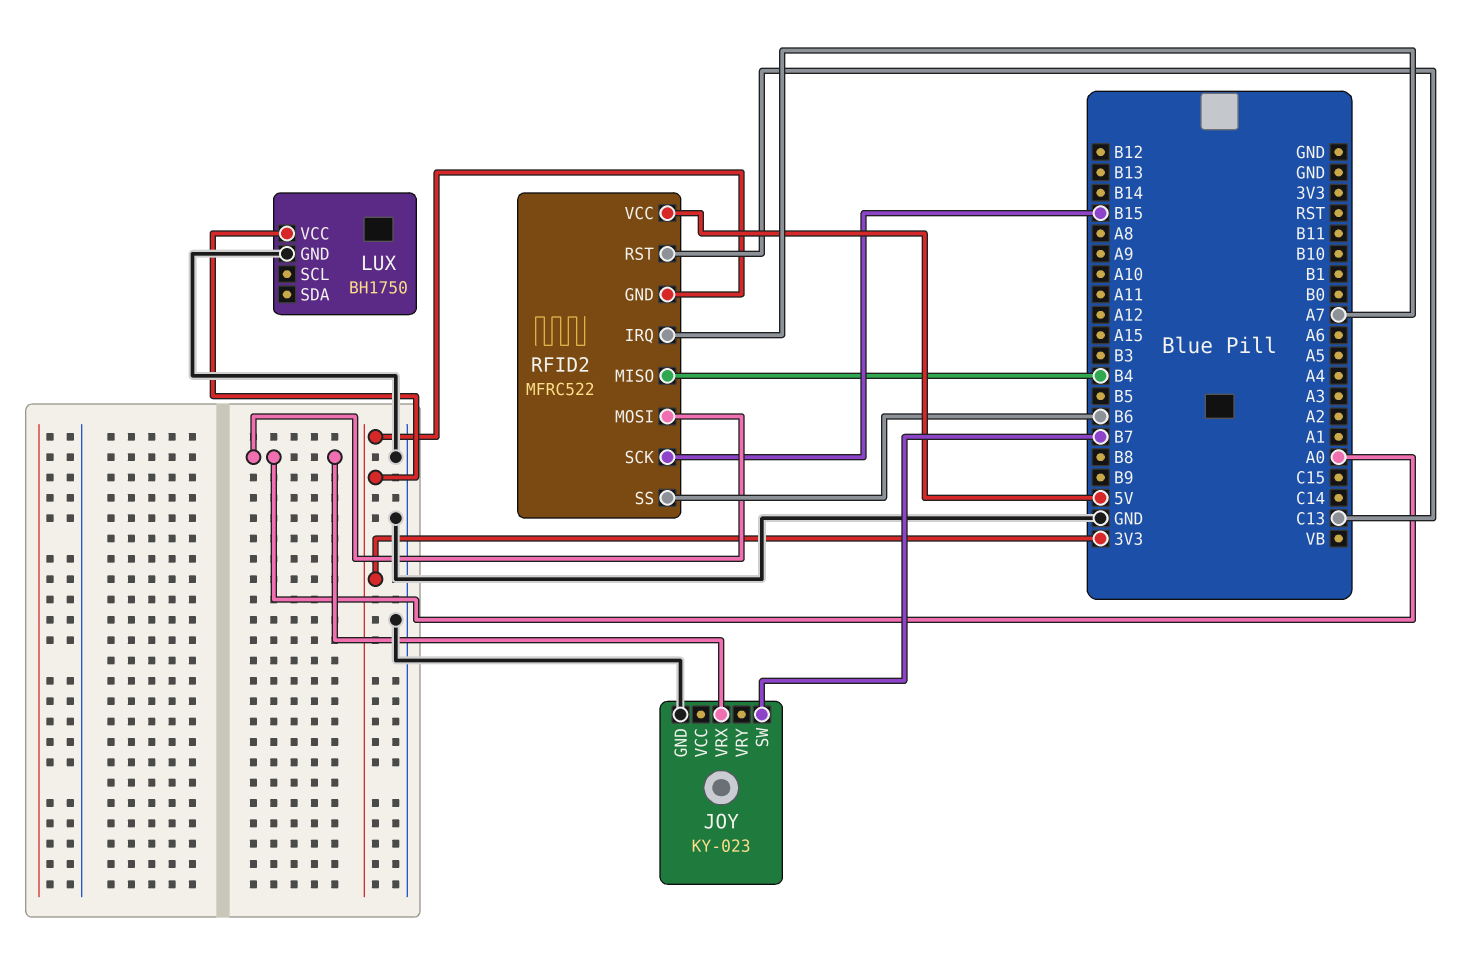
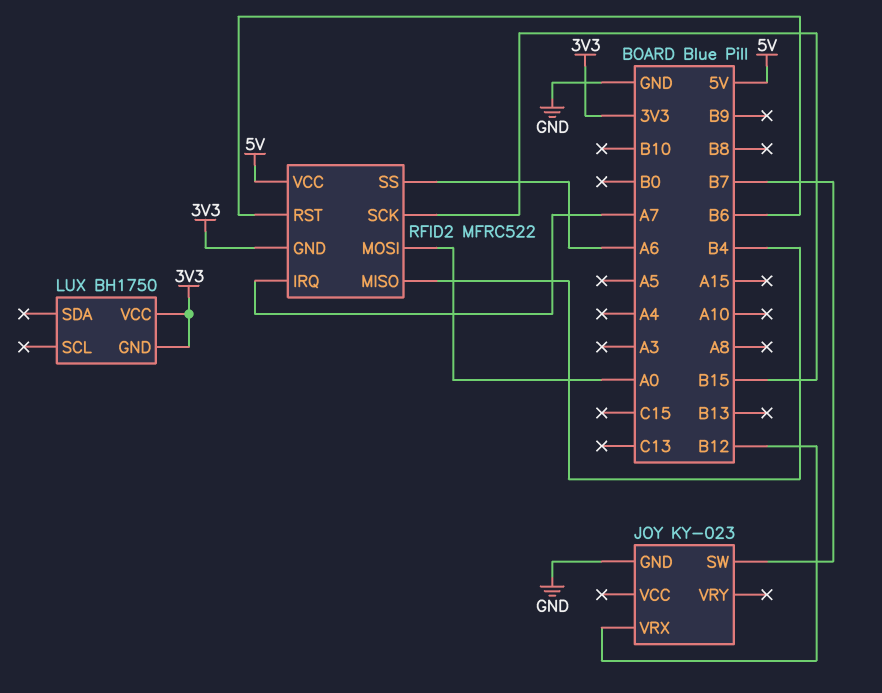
JOY pin VRX: A0 -> B12
LUX pin GND: GND -> 3V3
RFID2 pin RST: C13 -> B6
RFID2 pin SS: B6 -> A6

